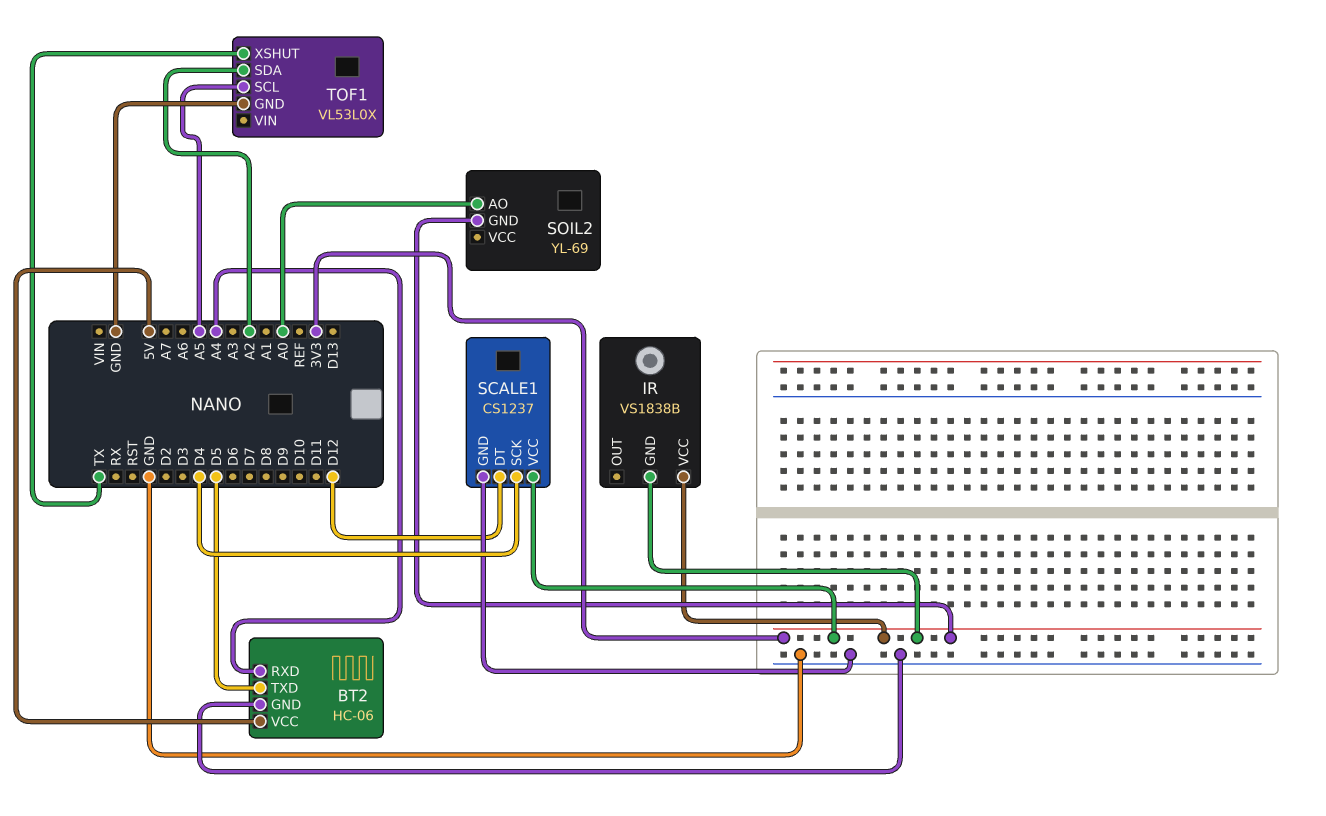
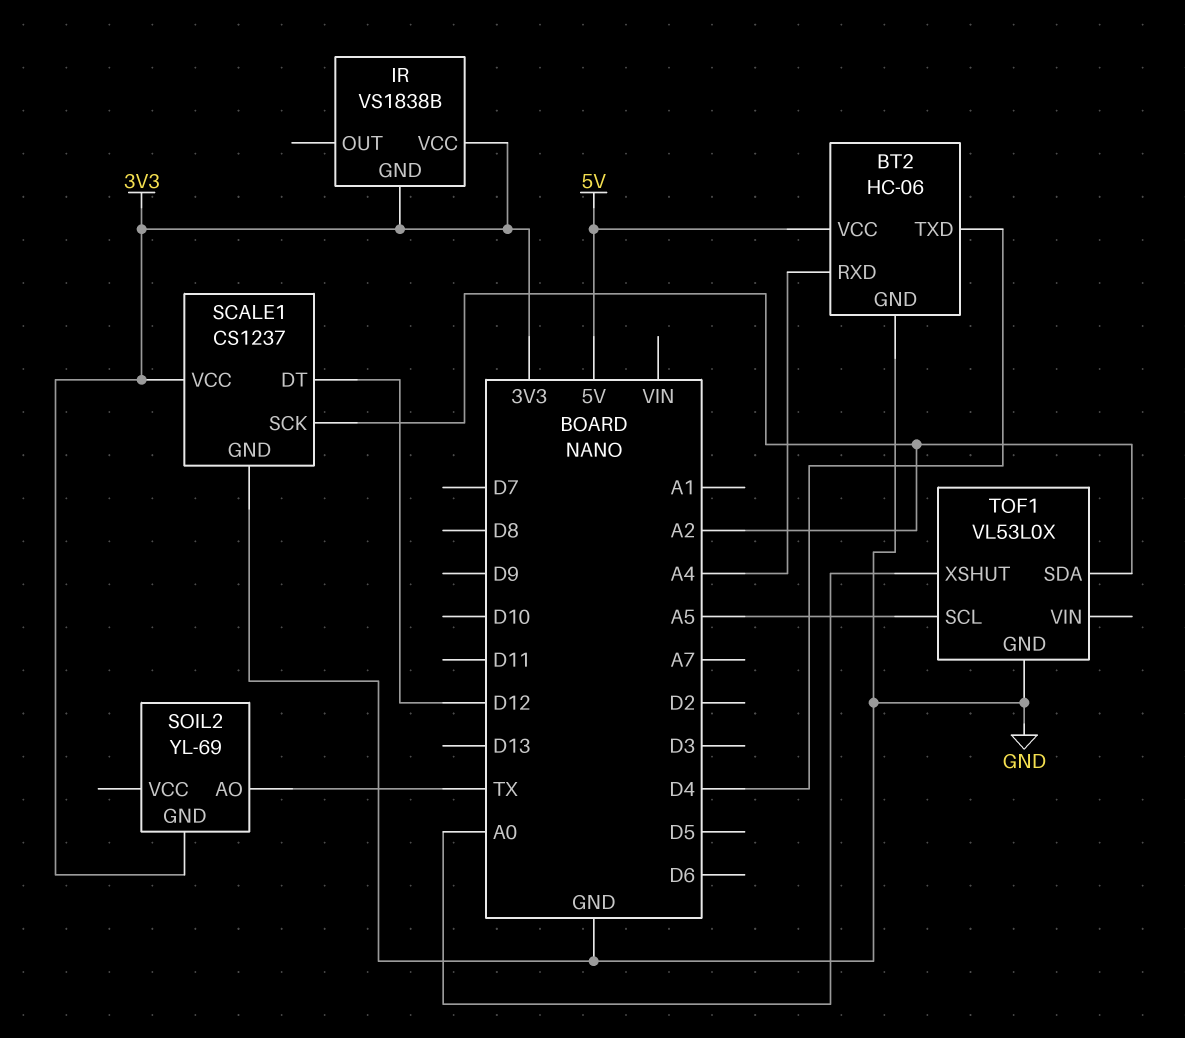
BT2 pin TXD: D5 -> D4
SCALE1 pin SCK: D4 -> A2
SOIL2 pin AO: A0 -> TX
TOF1 pin XSHUT: TX -> A0

